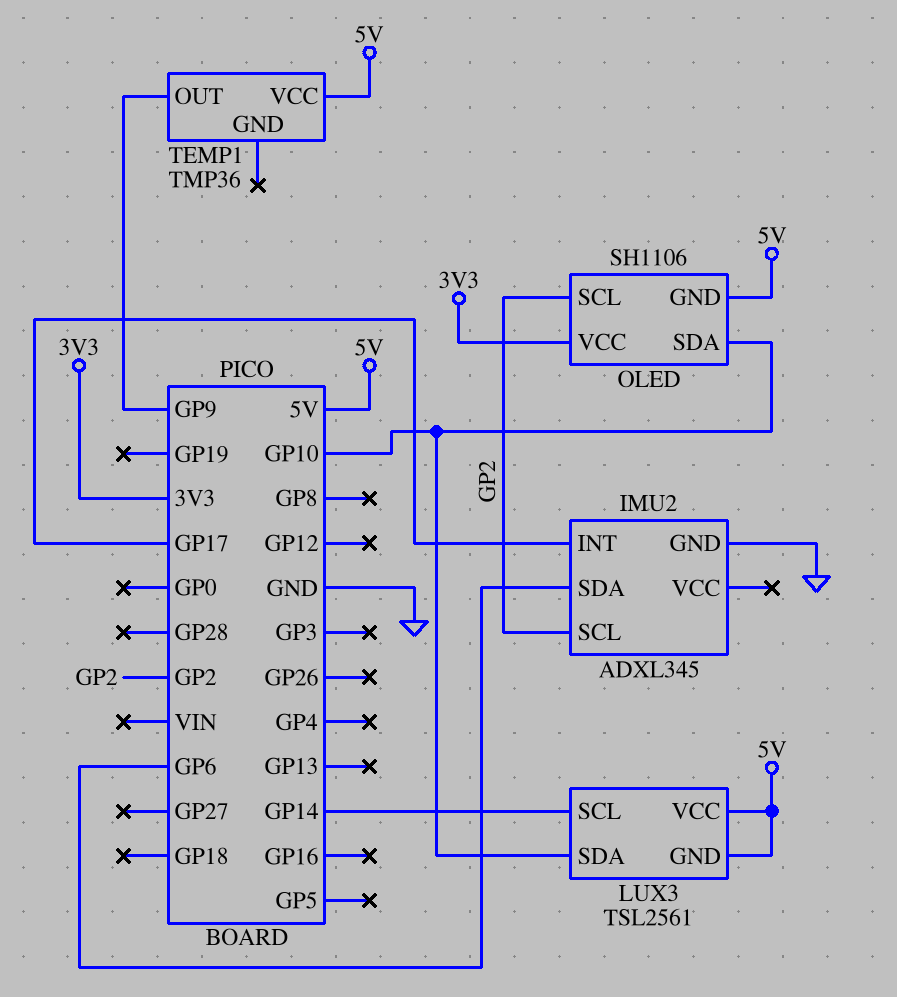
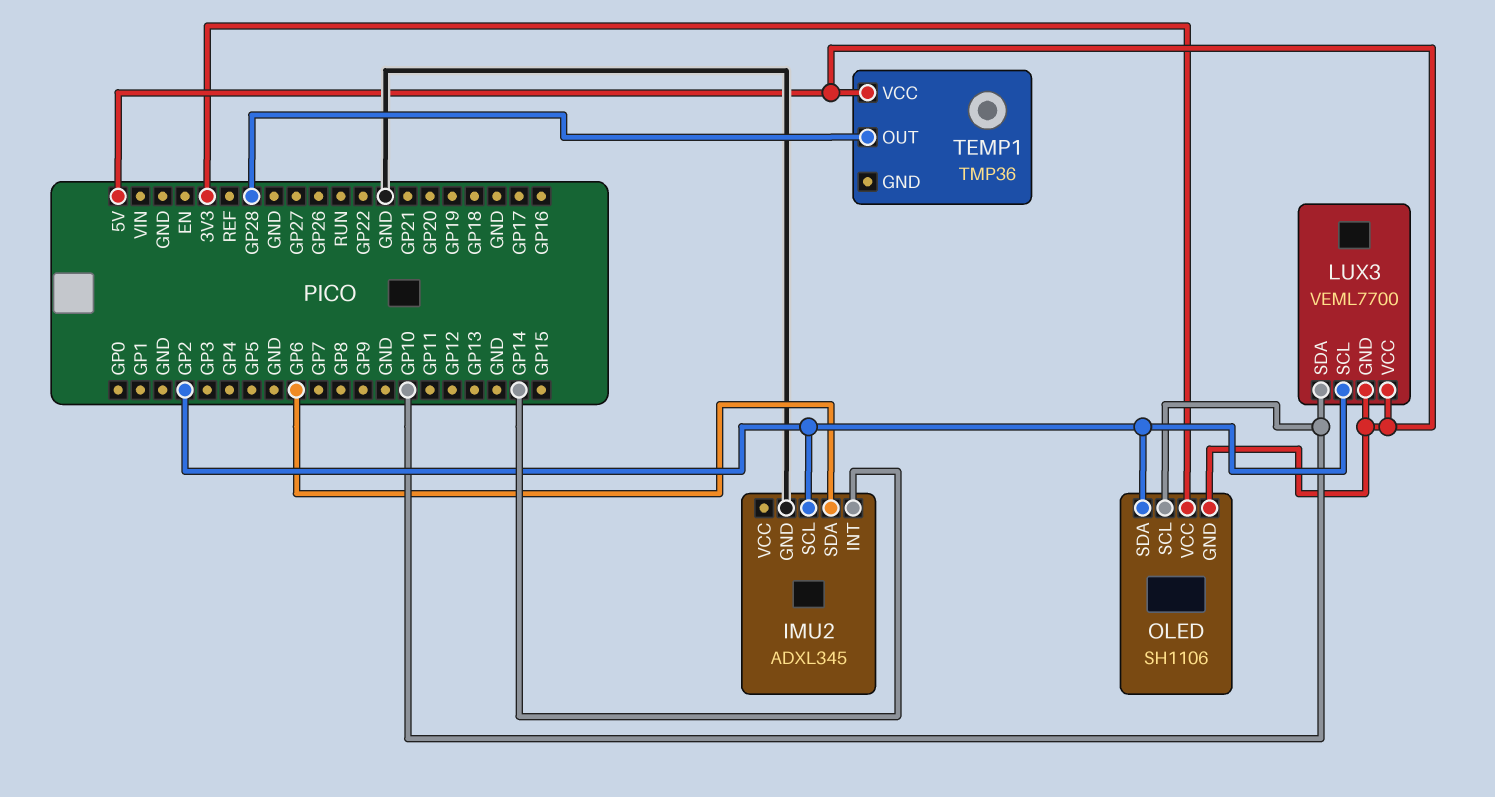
IMU2 pin INT: GP17 -> GP14
LUX3: TSL2561 -> VEML7700
LUX3 pin SCL: GP14 -> GP2
OLED pin SCL: GP2 -> GP10
OLED pin SDA: GP10 -> GP2
TEMP1 pin OUT: GP9 -> GP28

